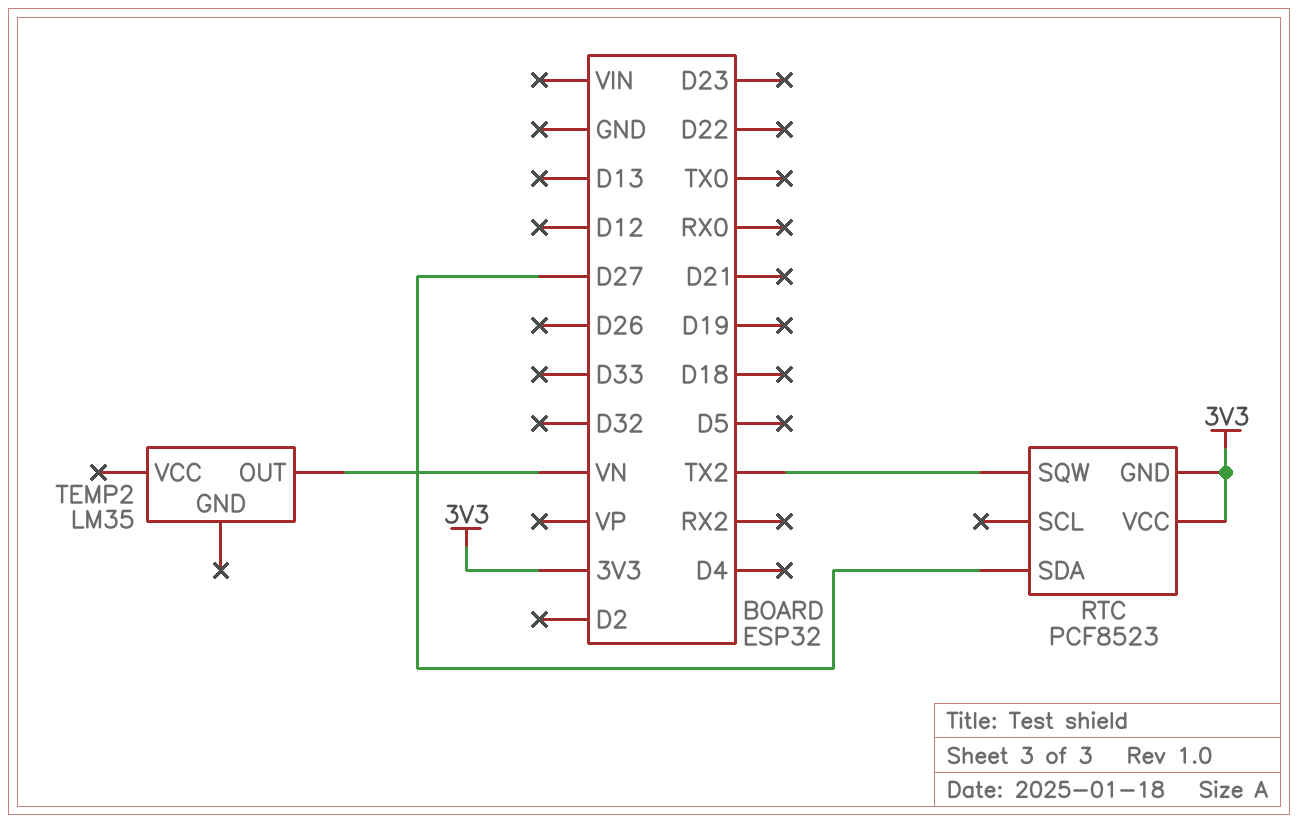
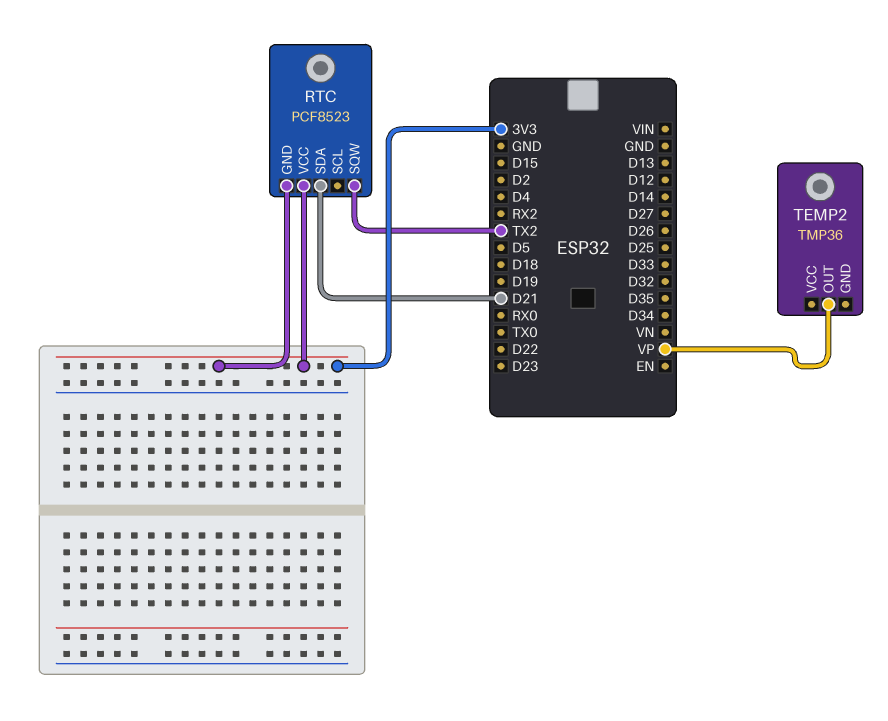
RTC pin SDA: D27 -> D21
TEMP2: LM35 -> TMP36
TEMP2 pin OUT: VN -> VP

